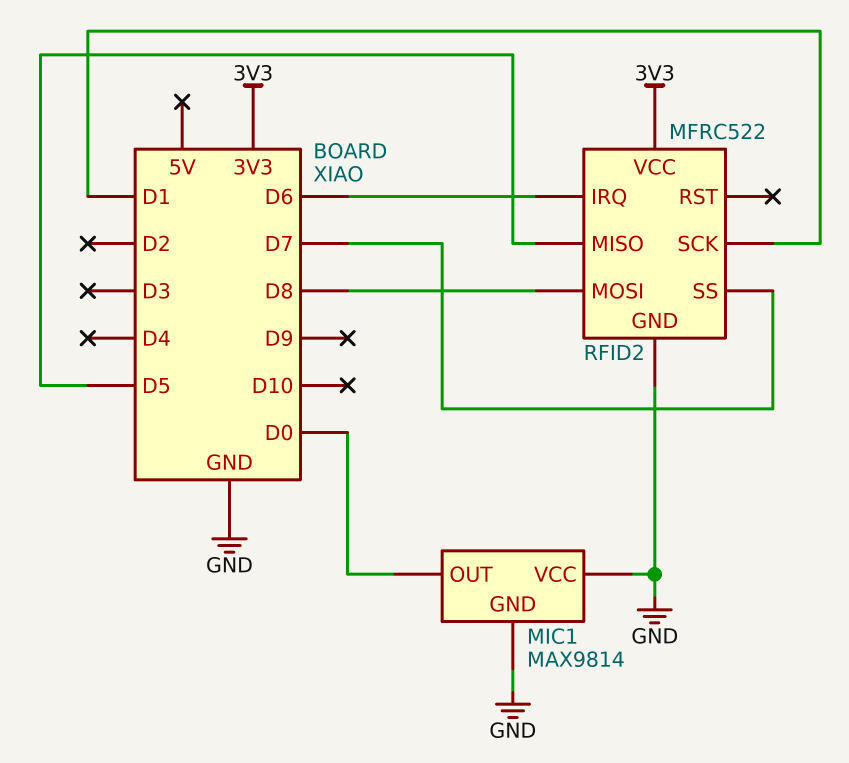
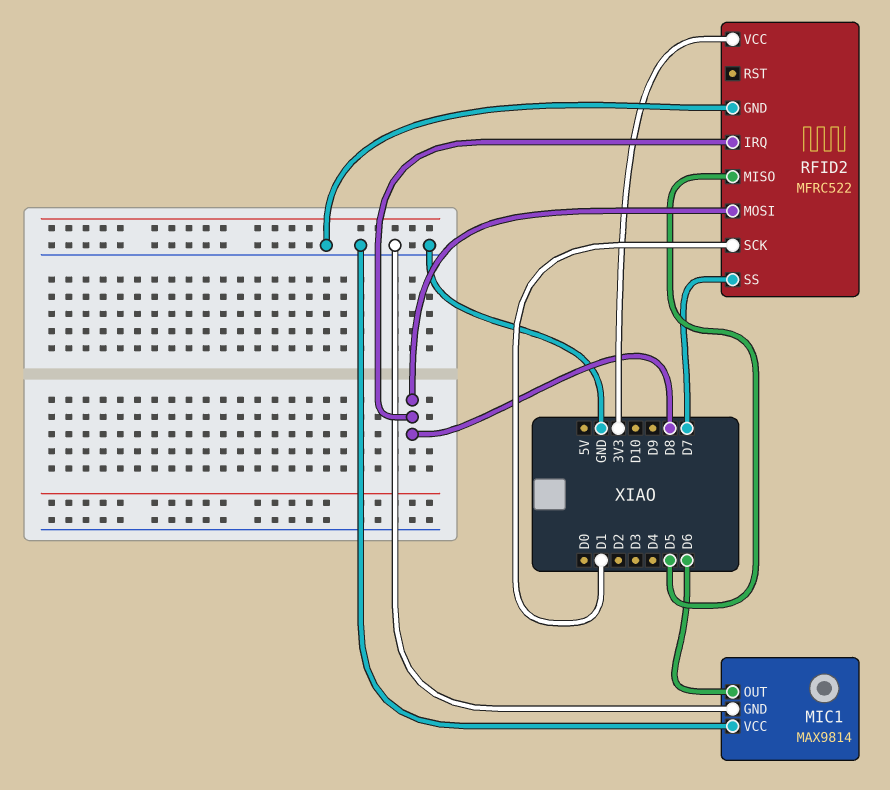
MIC1 pin OUT: D0 -> D6
RFID2 pin IRQ: D6 -> D8

